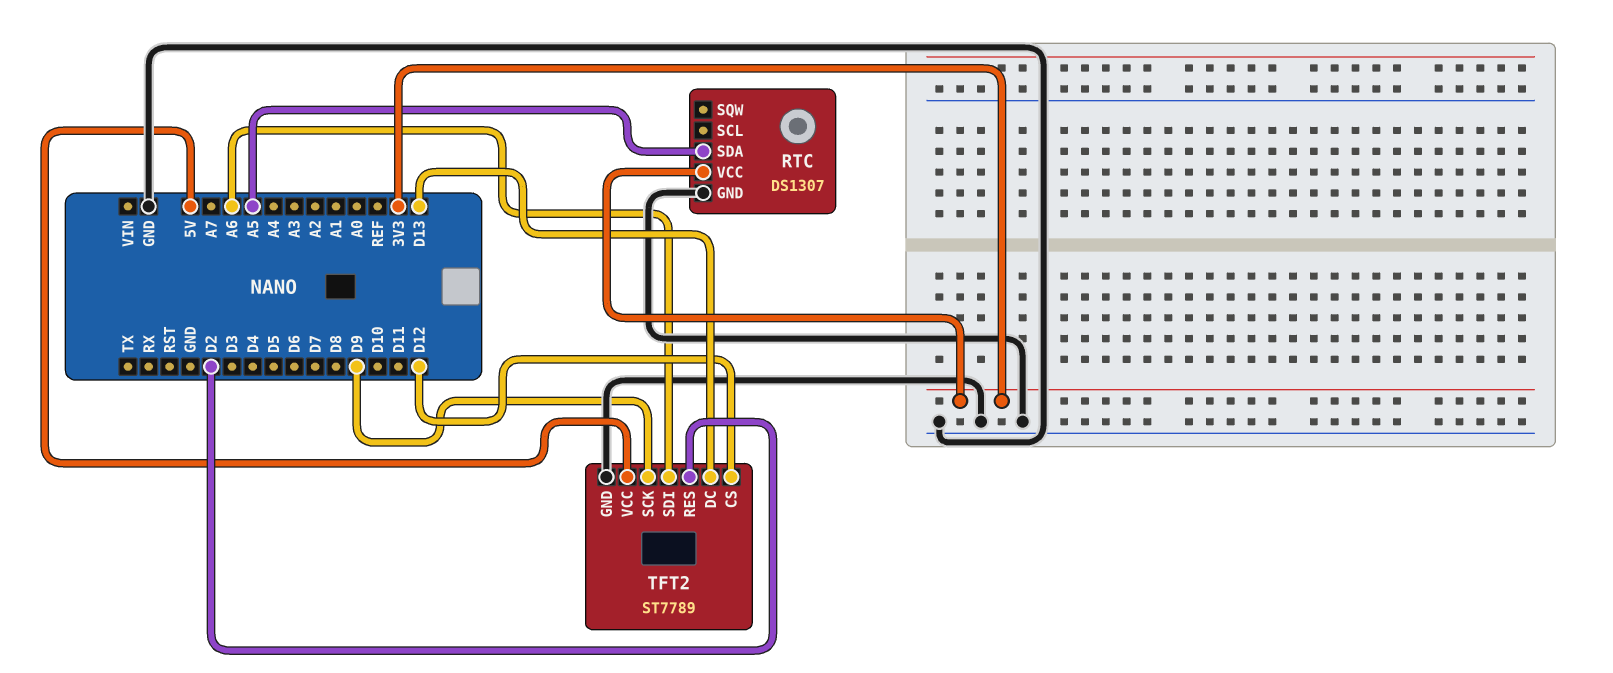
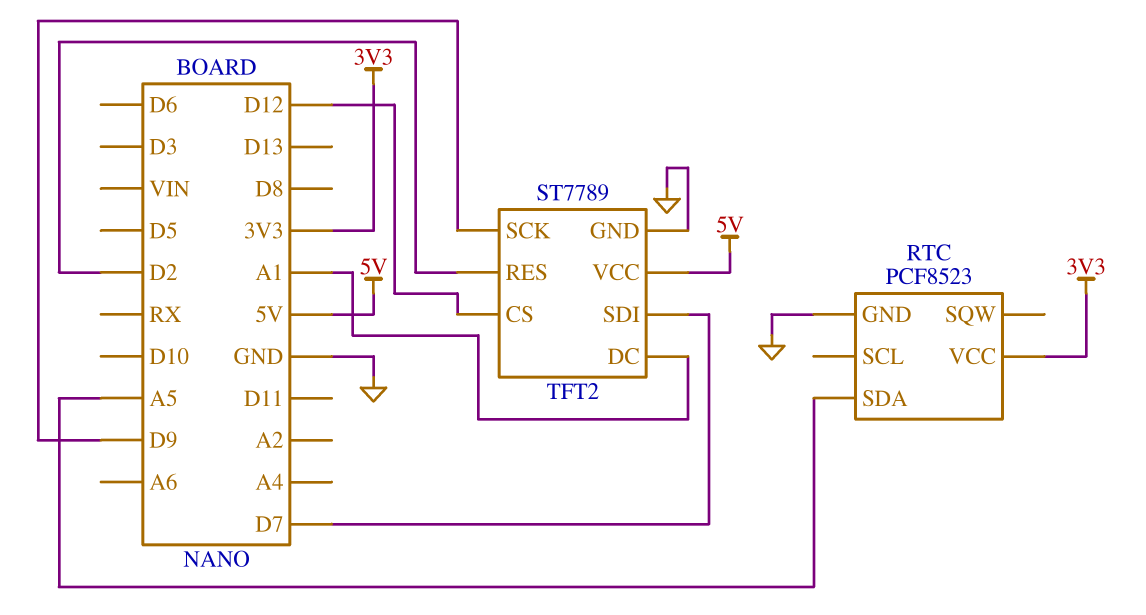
RTC: DS1307 -> PCF8523
TFT2 pin DC: D13 -> A1
TFT2 pin SDI: A6 -> D7

